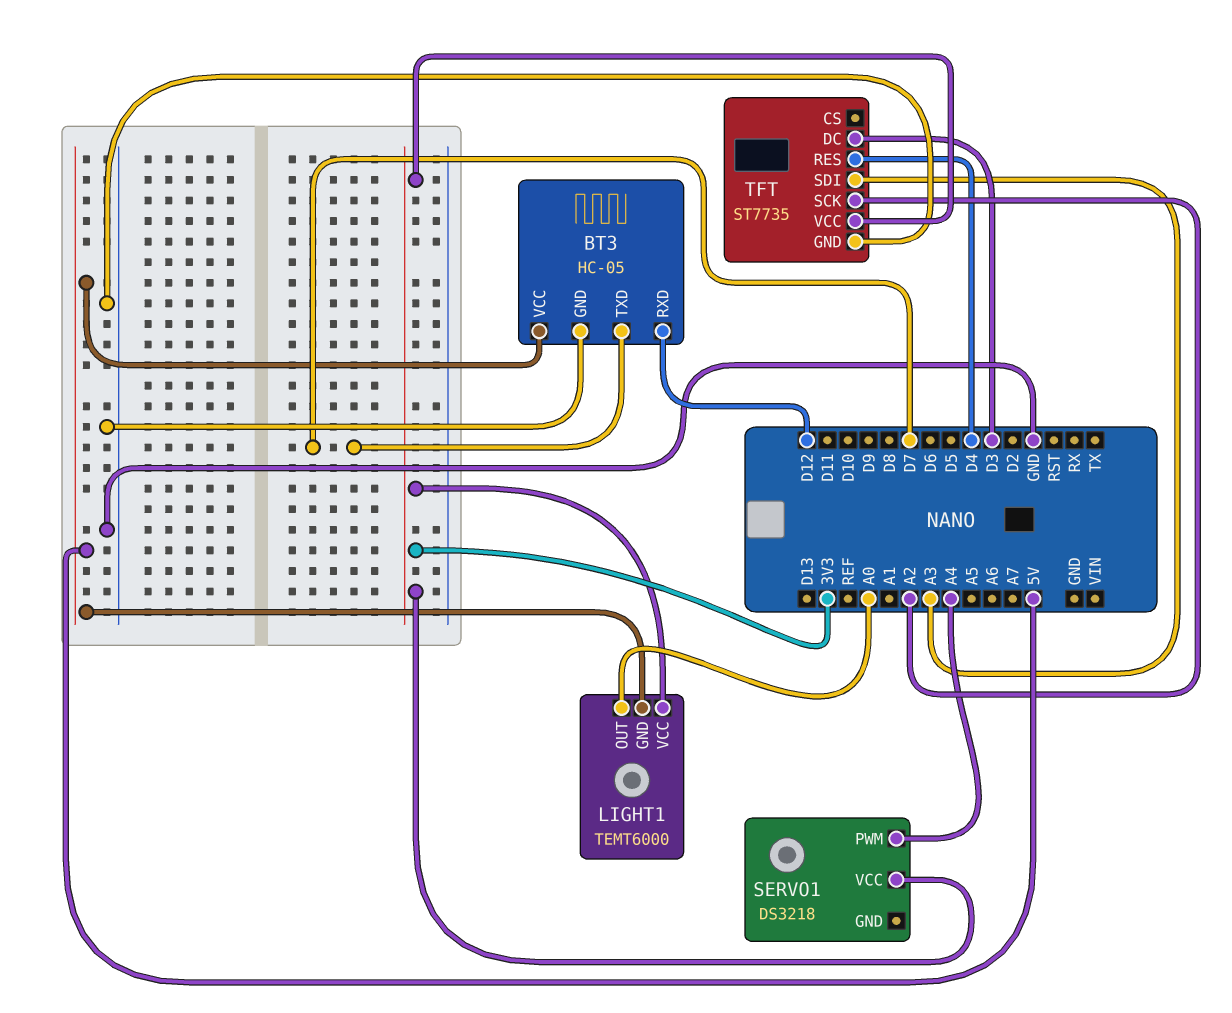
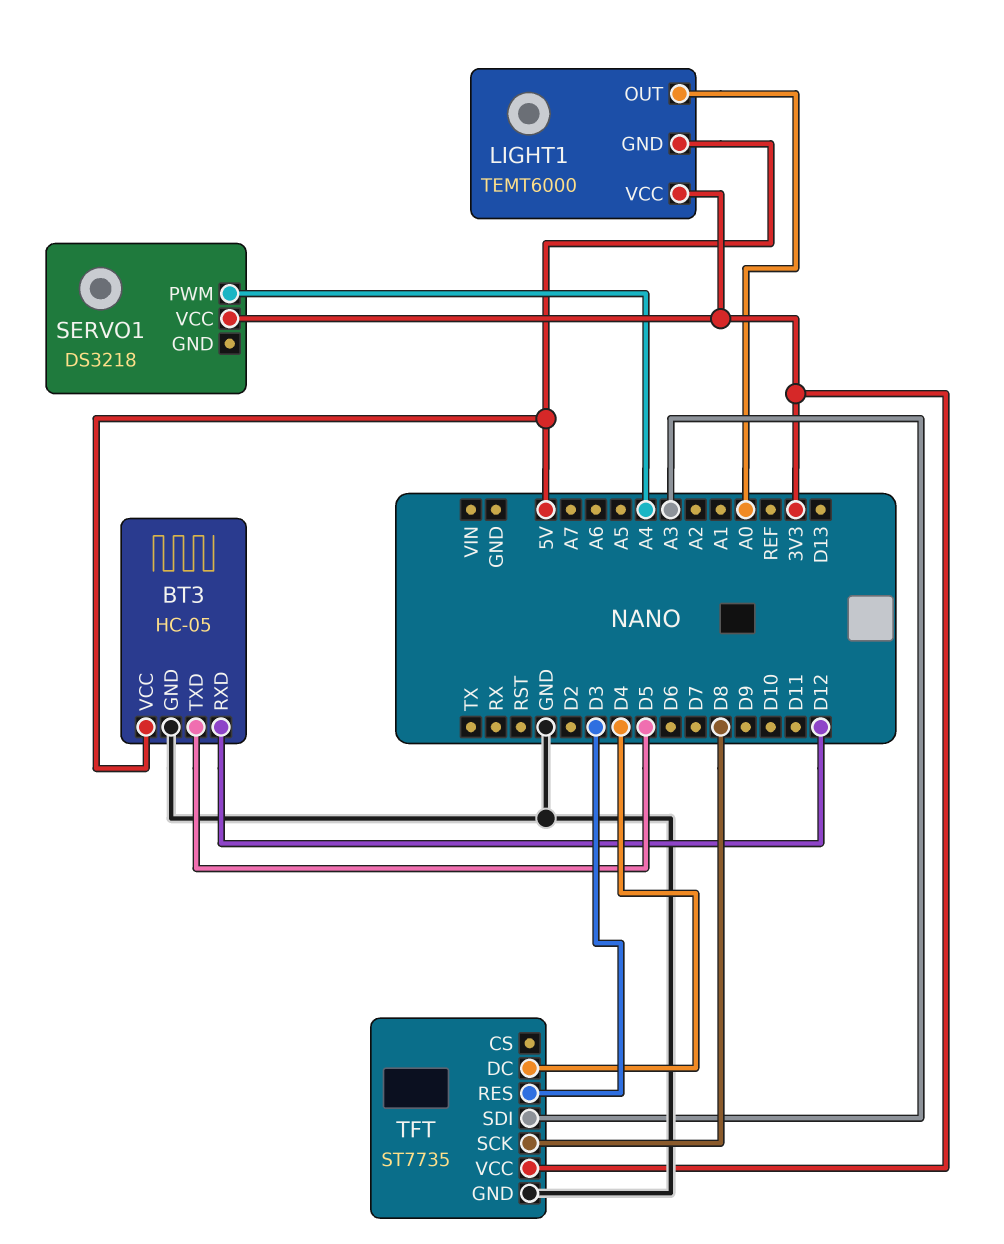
BT3 pin TXD: D7 -> D5
TFT pin DC: D3 -> D4
TFT pin RES: D4 -> D3
TFT pin SCK: A2 -> D8

